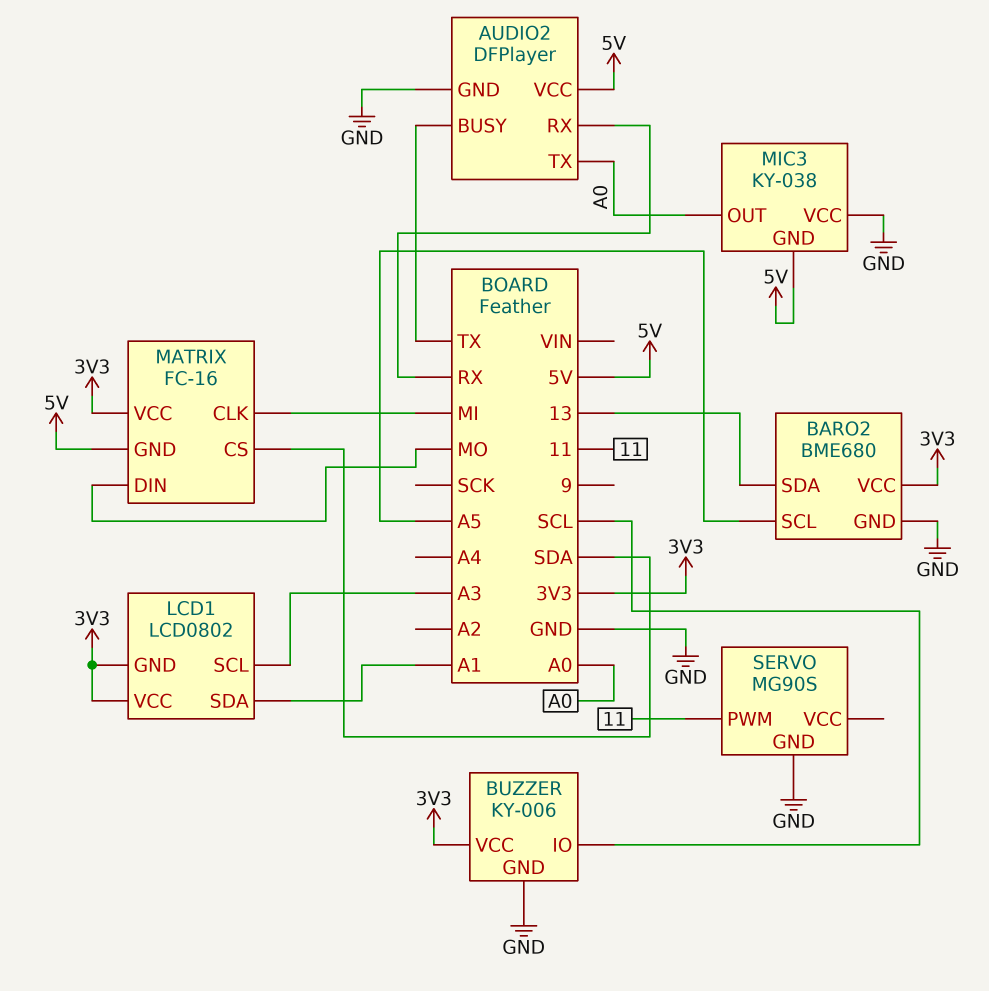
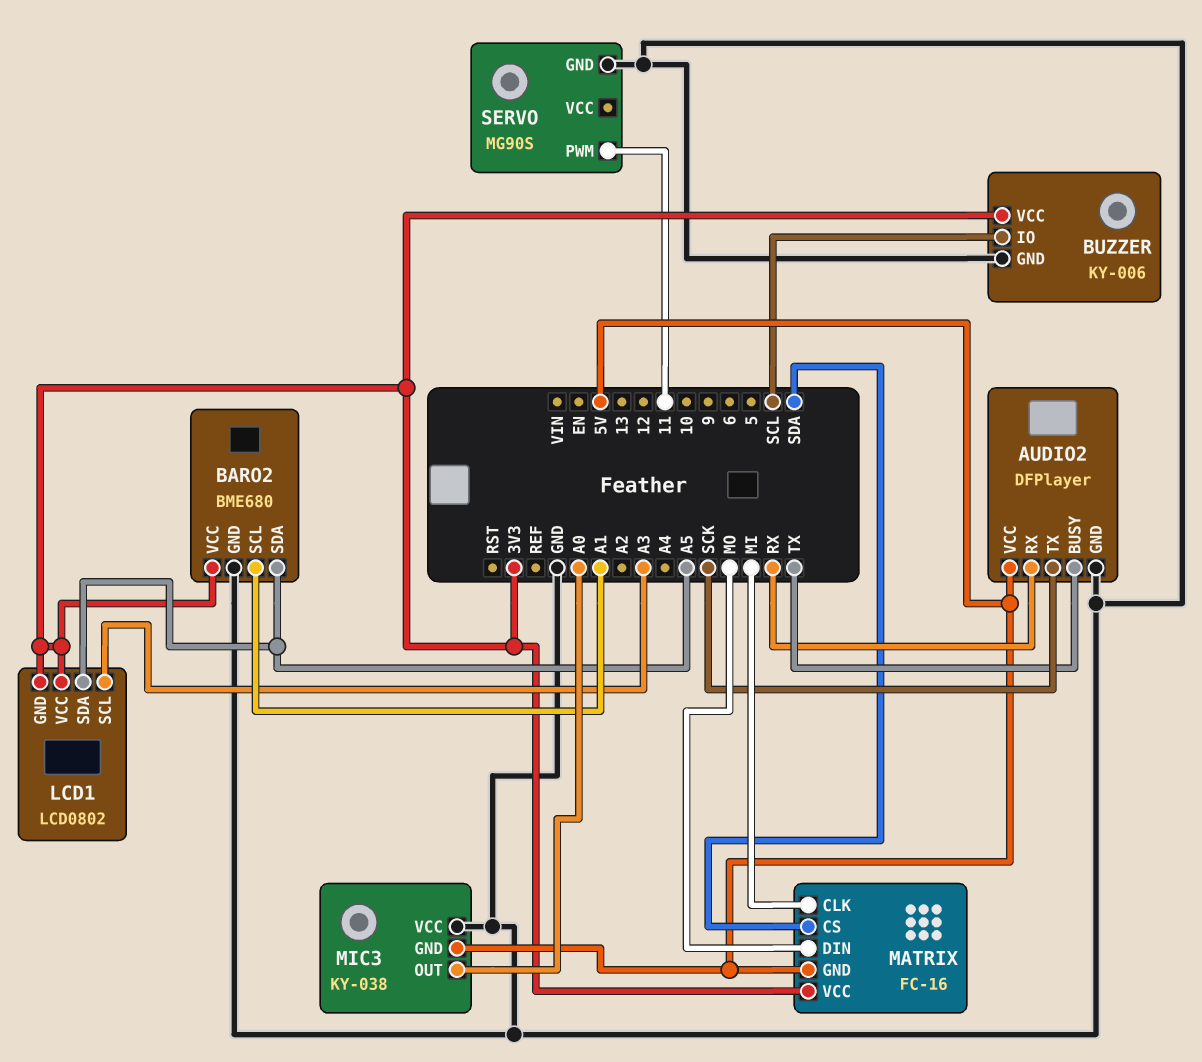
AUDIO2 pin TX: A0 -> SCK
BARO2 pin SCL: A5 -> A1
BARO2 pin SDA: 13 -> A5
LCD1 pin SDA: A1 -> A5

